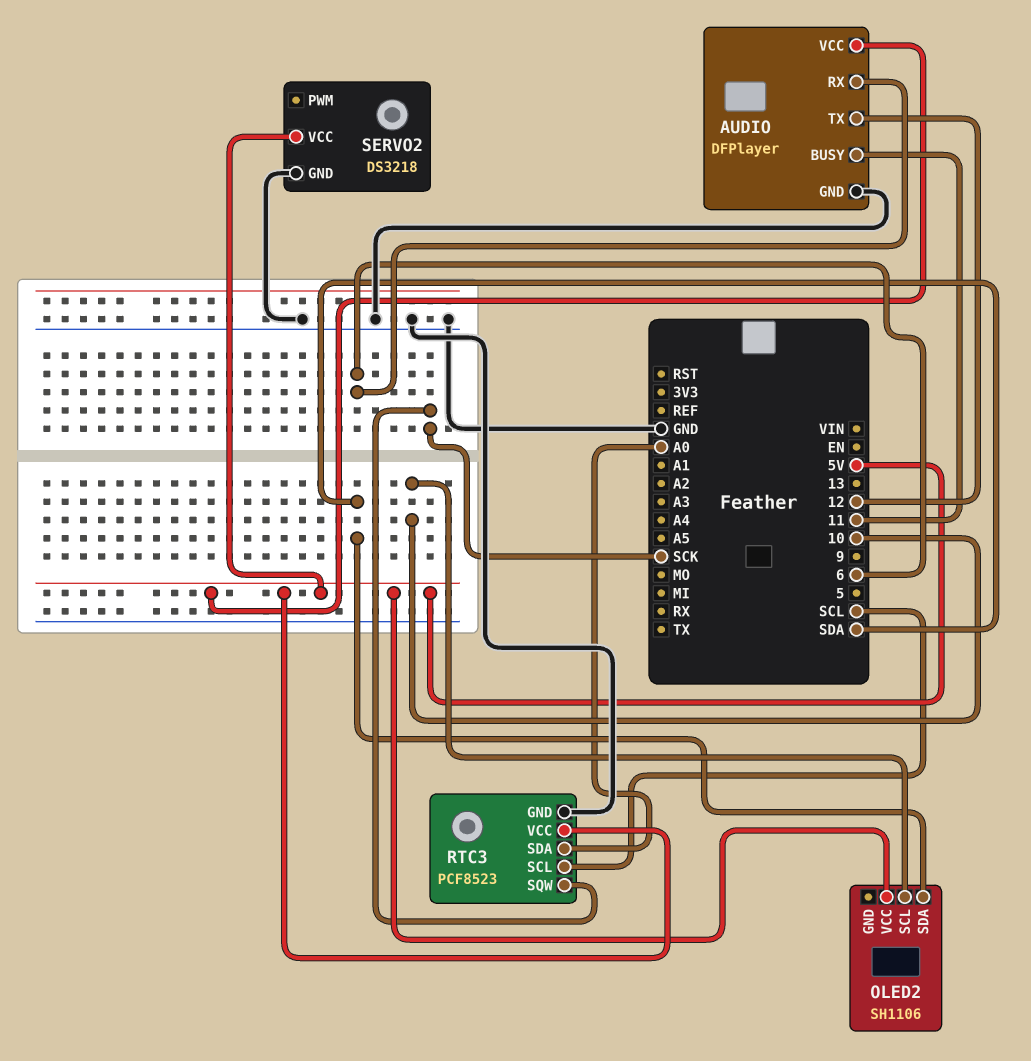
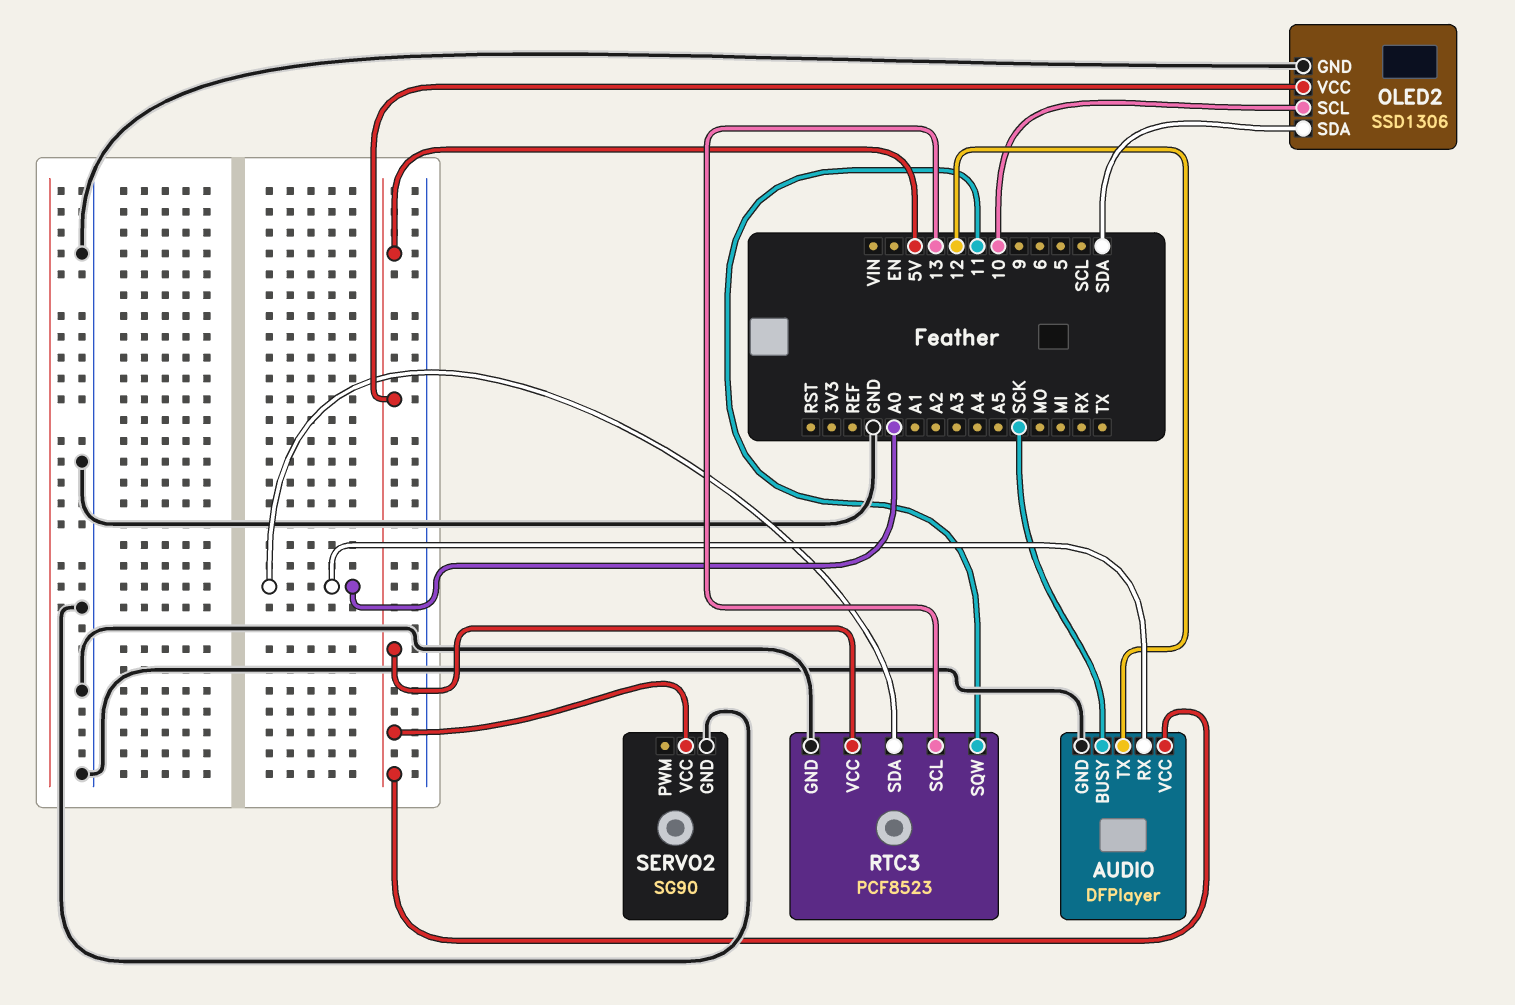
AUDIO pin BUSY: 11 -> SCK
AUDIO pin RX: 6 -> A0
OLED2: SH1106 -> SSD1306
OLED2 pin GND: none -> GND
RTC3 pin SCL: SCL -> 13
RTC3 pin SQW: SCK -> 11
SERVO2: DS3218 -> SG90

